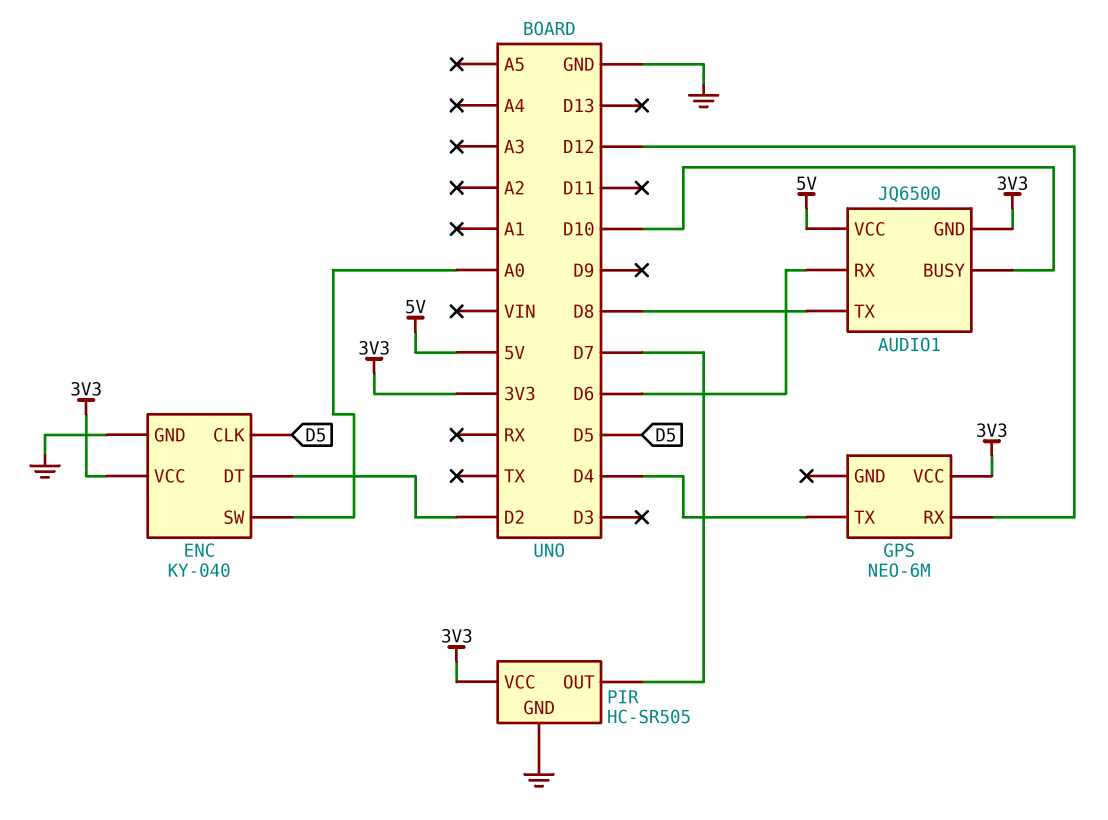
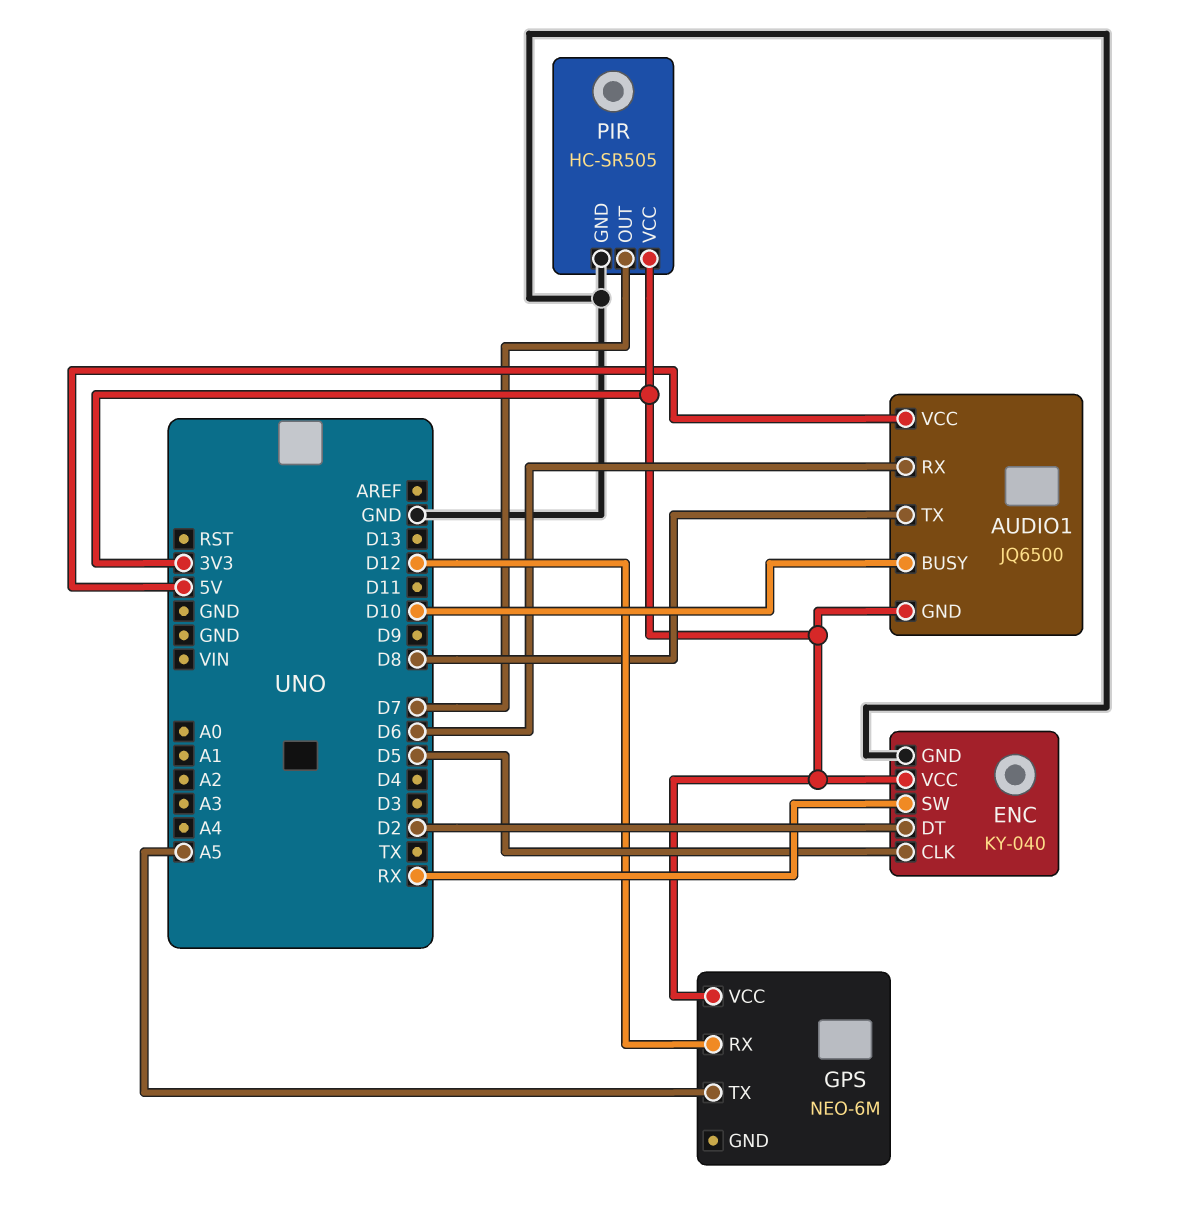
ENC pin SW: A0 -> RX
GPS pin TX: D4 -> A5

